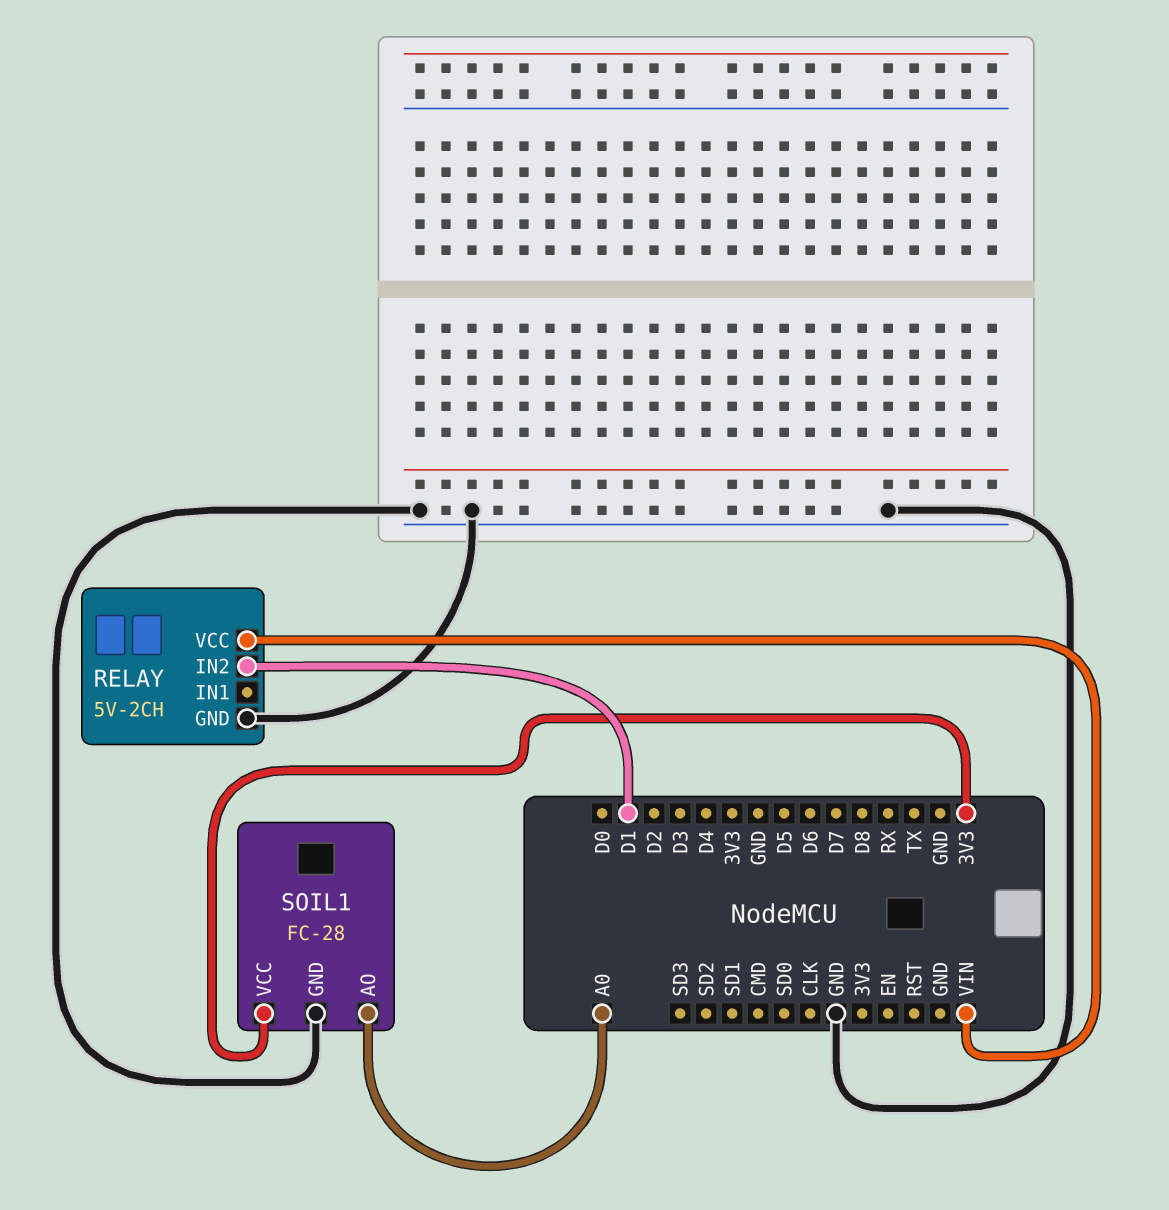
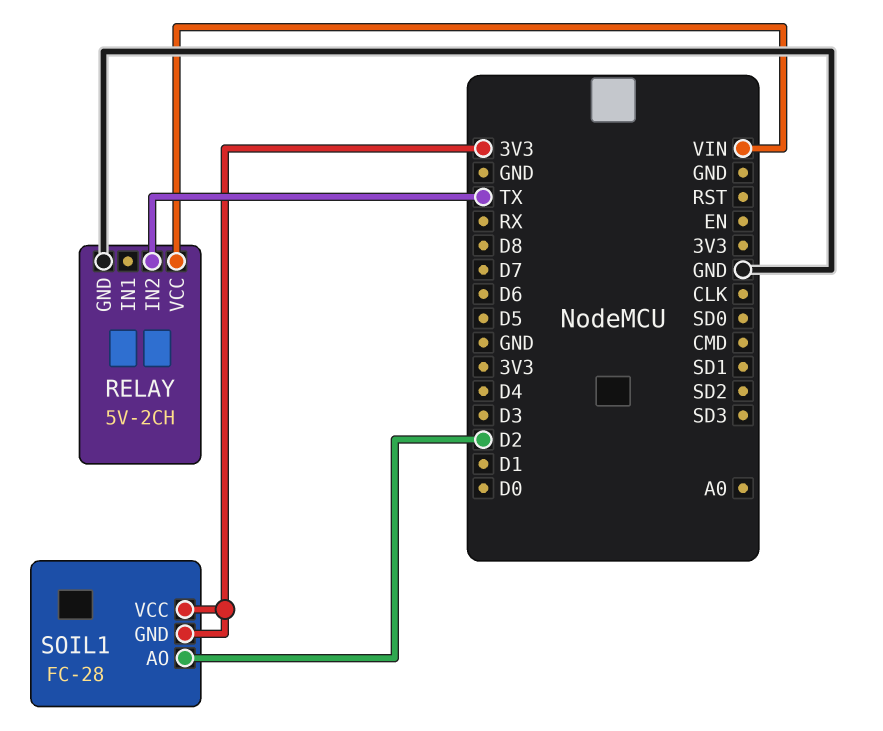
RELAY pin IN2: D1 -> TX
SOIL1 pin AO: A0 -> D2
SOIL1 pin GND: GND -> 3V3

